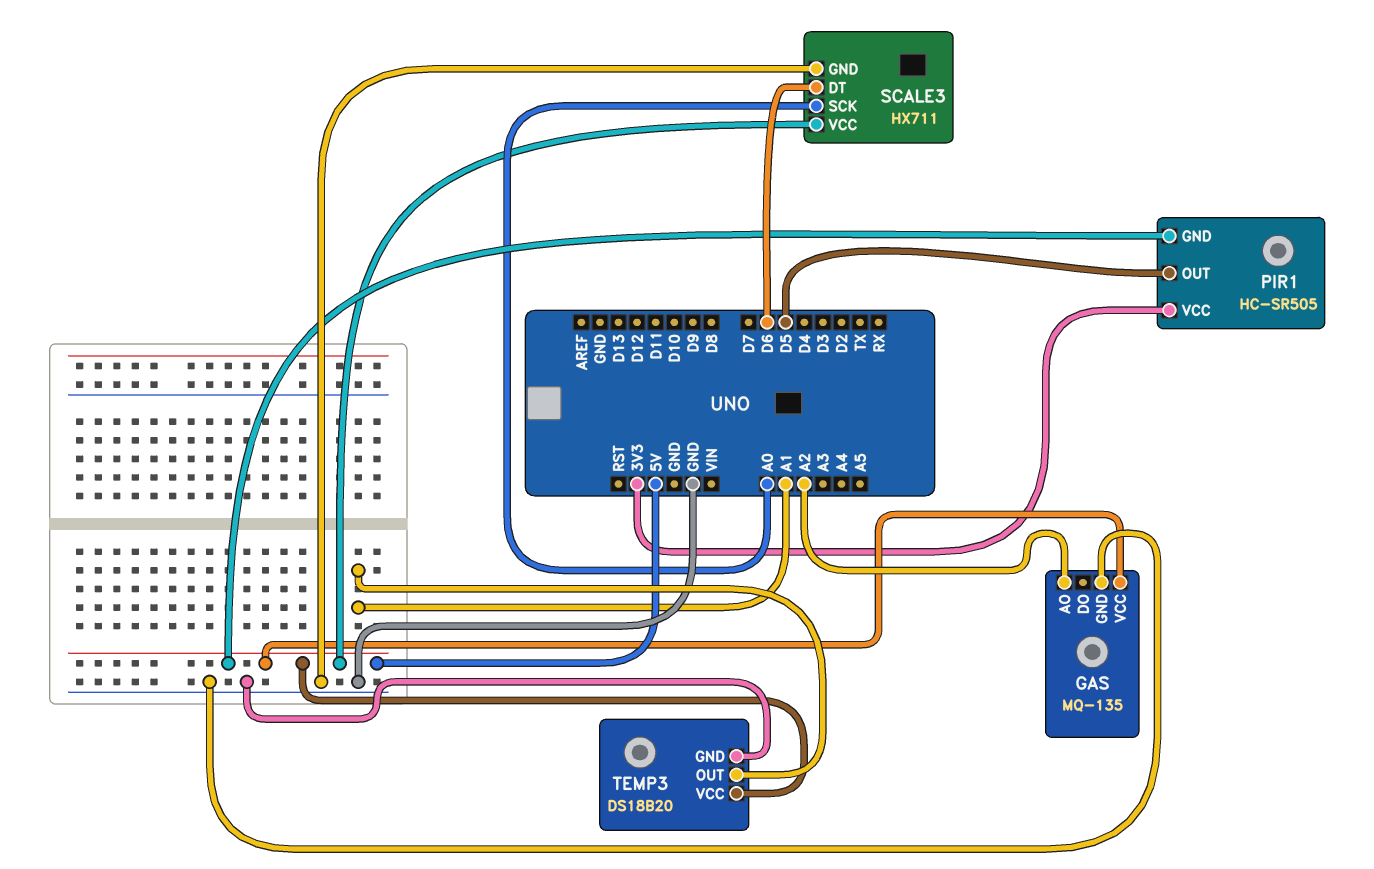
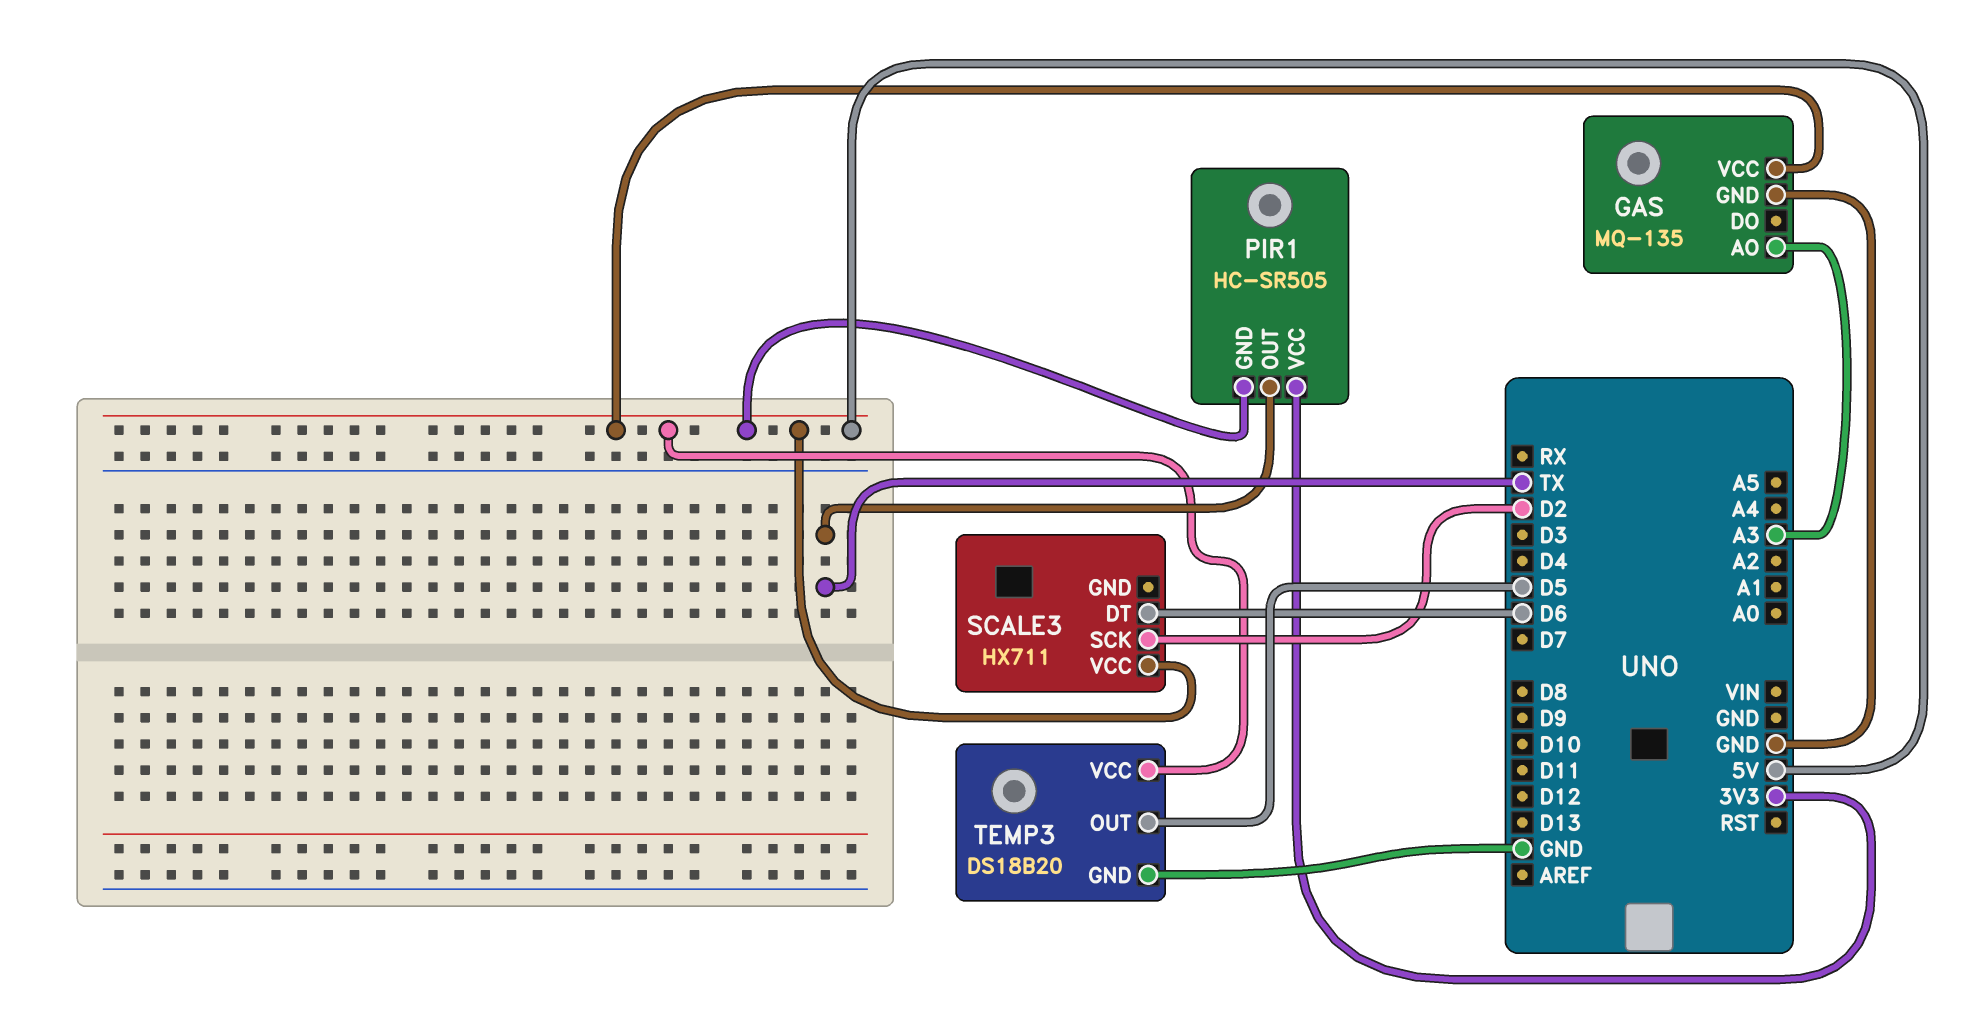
GAS pin AO: A2 -> A3
PIR1 pin OUT: D5 -> TX
SCALE3 pin GND: GND -> none
SCALE3 pin SCK: A0 -> D2
TEMP3 pin OUT: A1 -> D5

